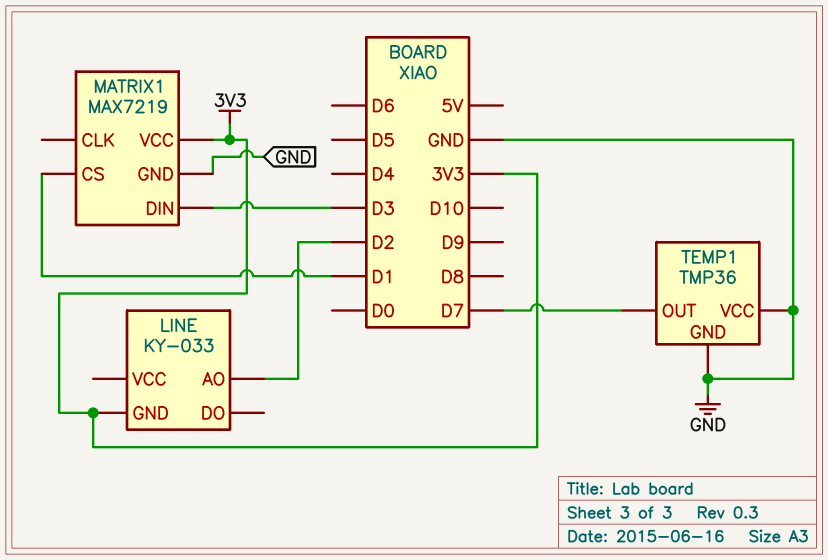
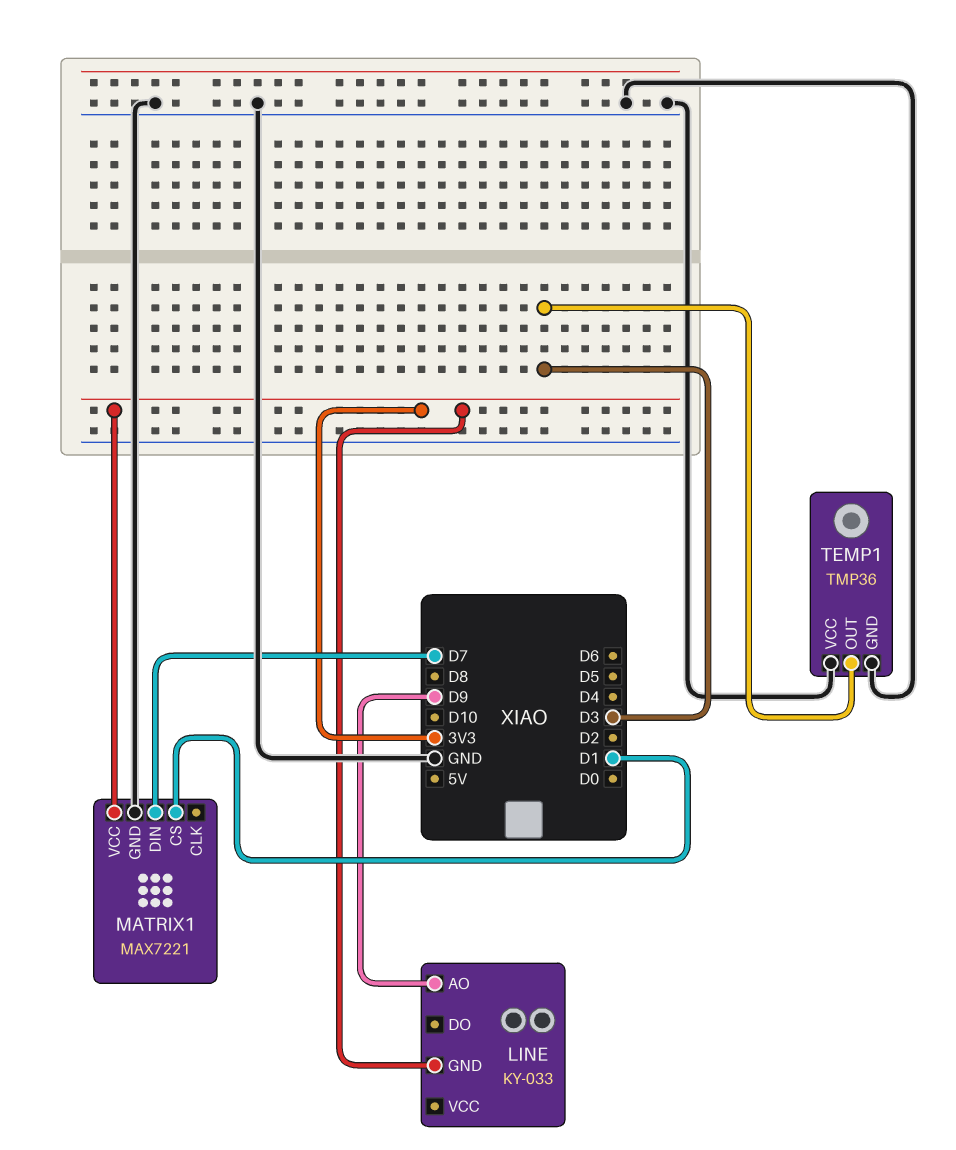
LINE pin AO: D2 -> D9
MATRIX1: MAX7219 -> MAX7221
MATRIX1 pin DIN: D3 -> D7
TEMP1 pin OUT: D7 -> D3

